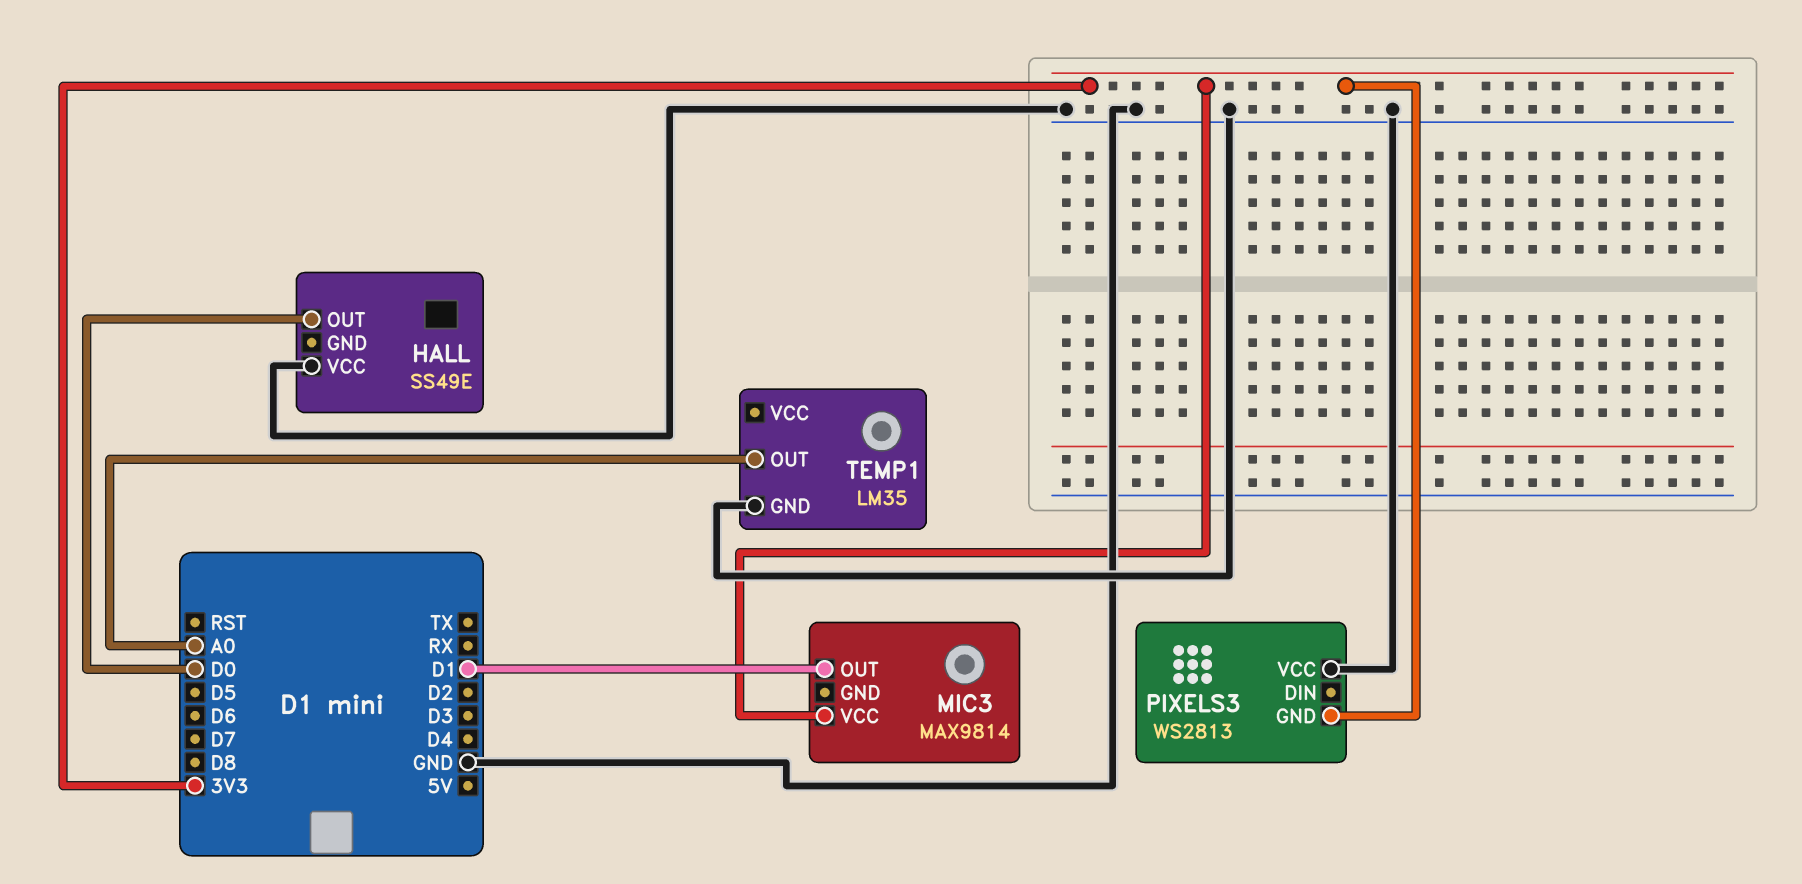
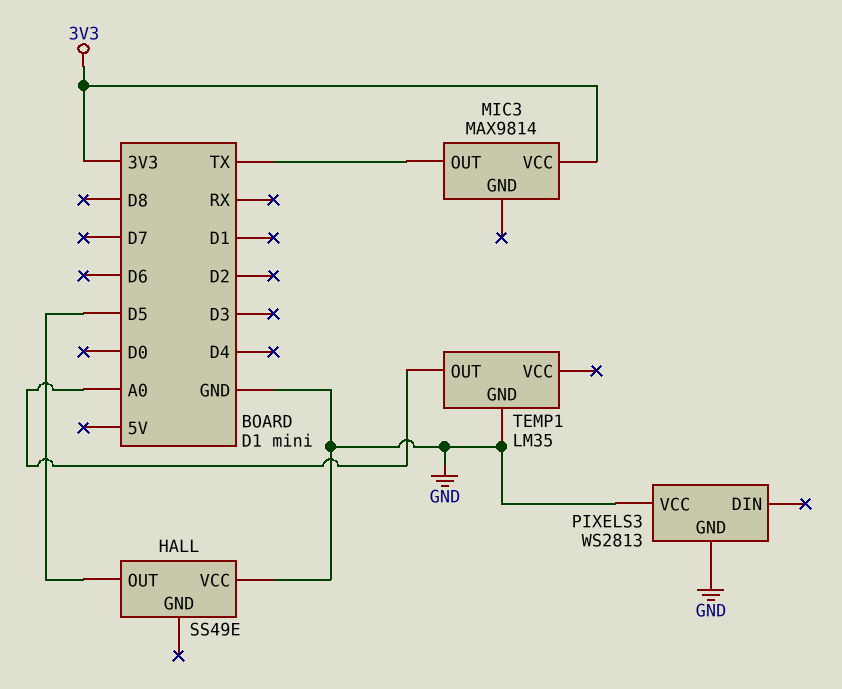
HALL pin OUT: D0 -> D5
MIC3 pin OUT: D1 -> TX
PIXELS3 pin GND: 3V3 -> GND

